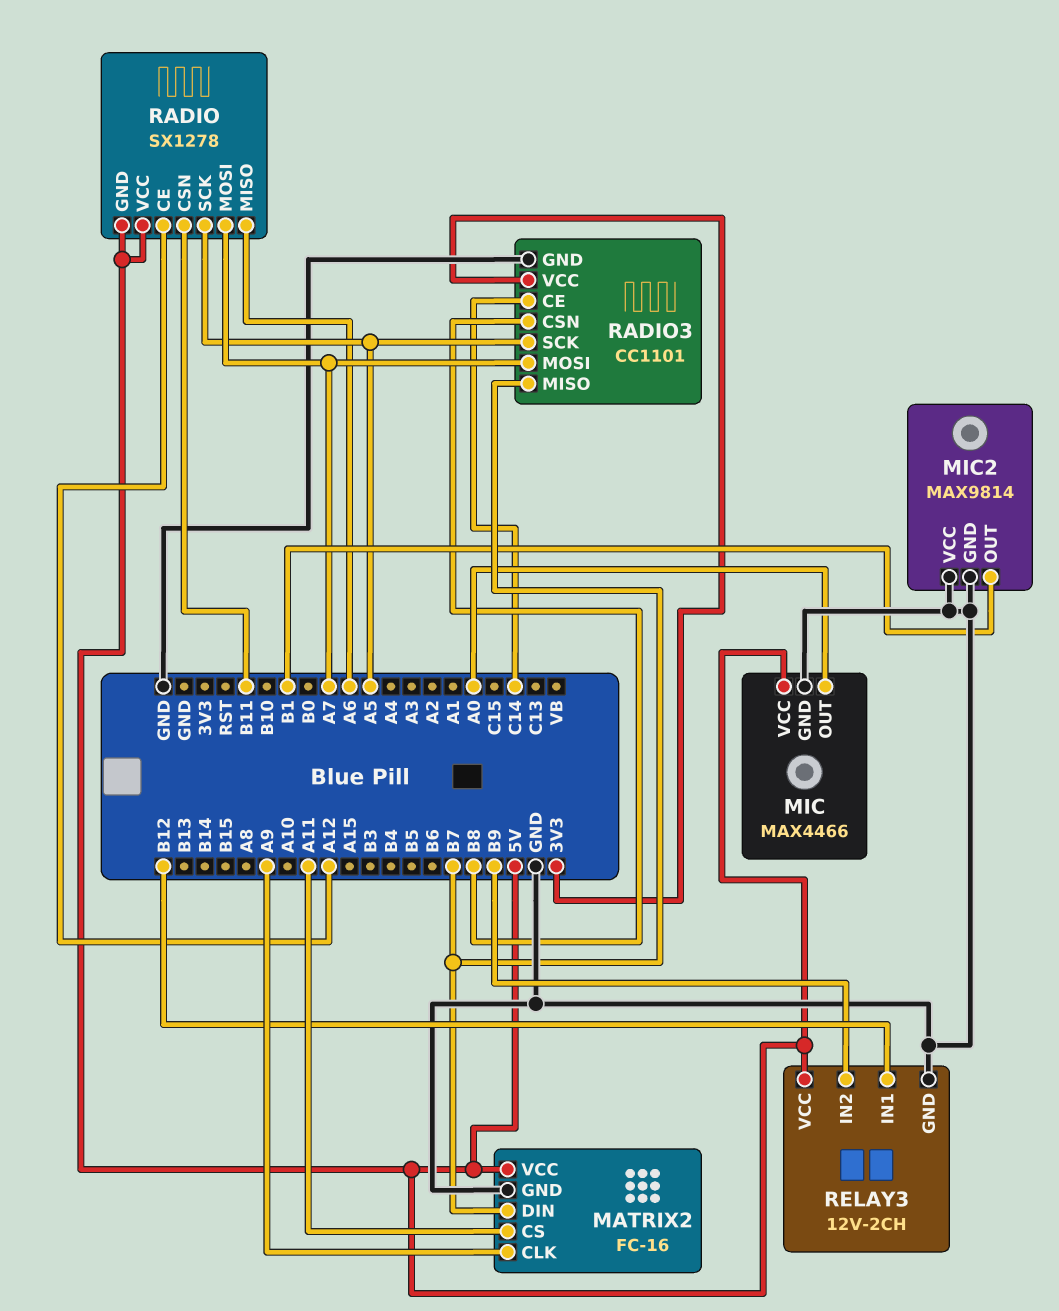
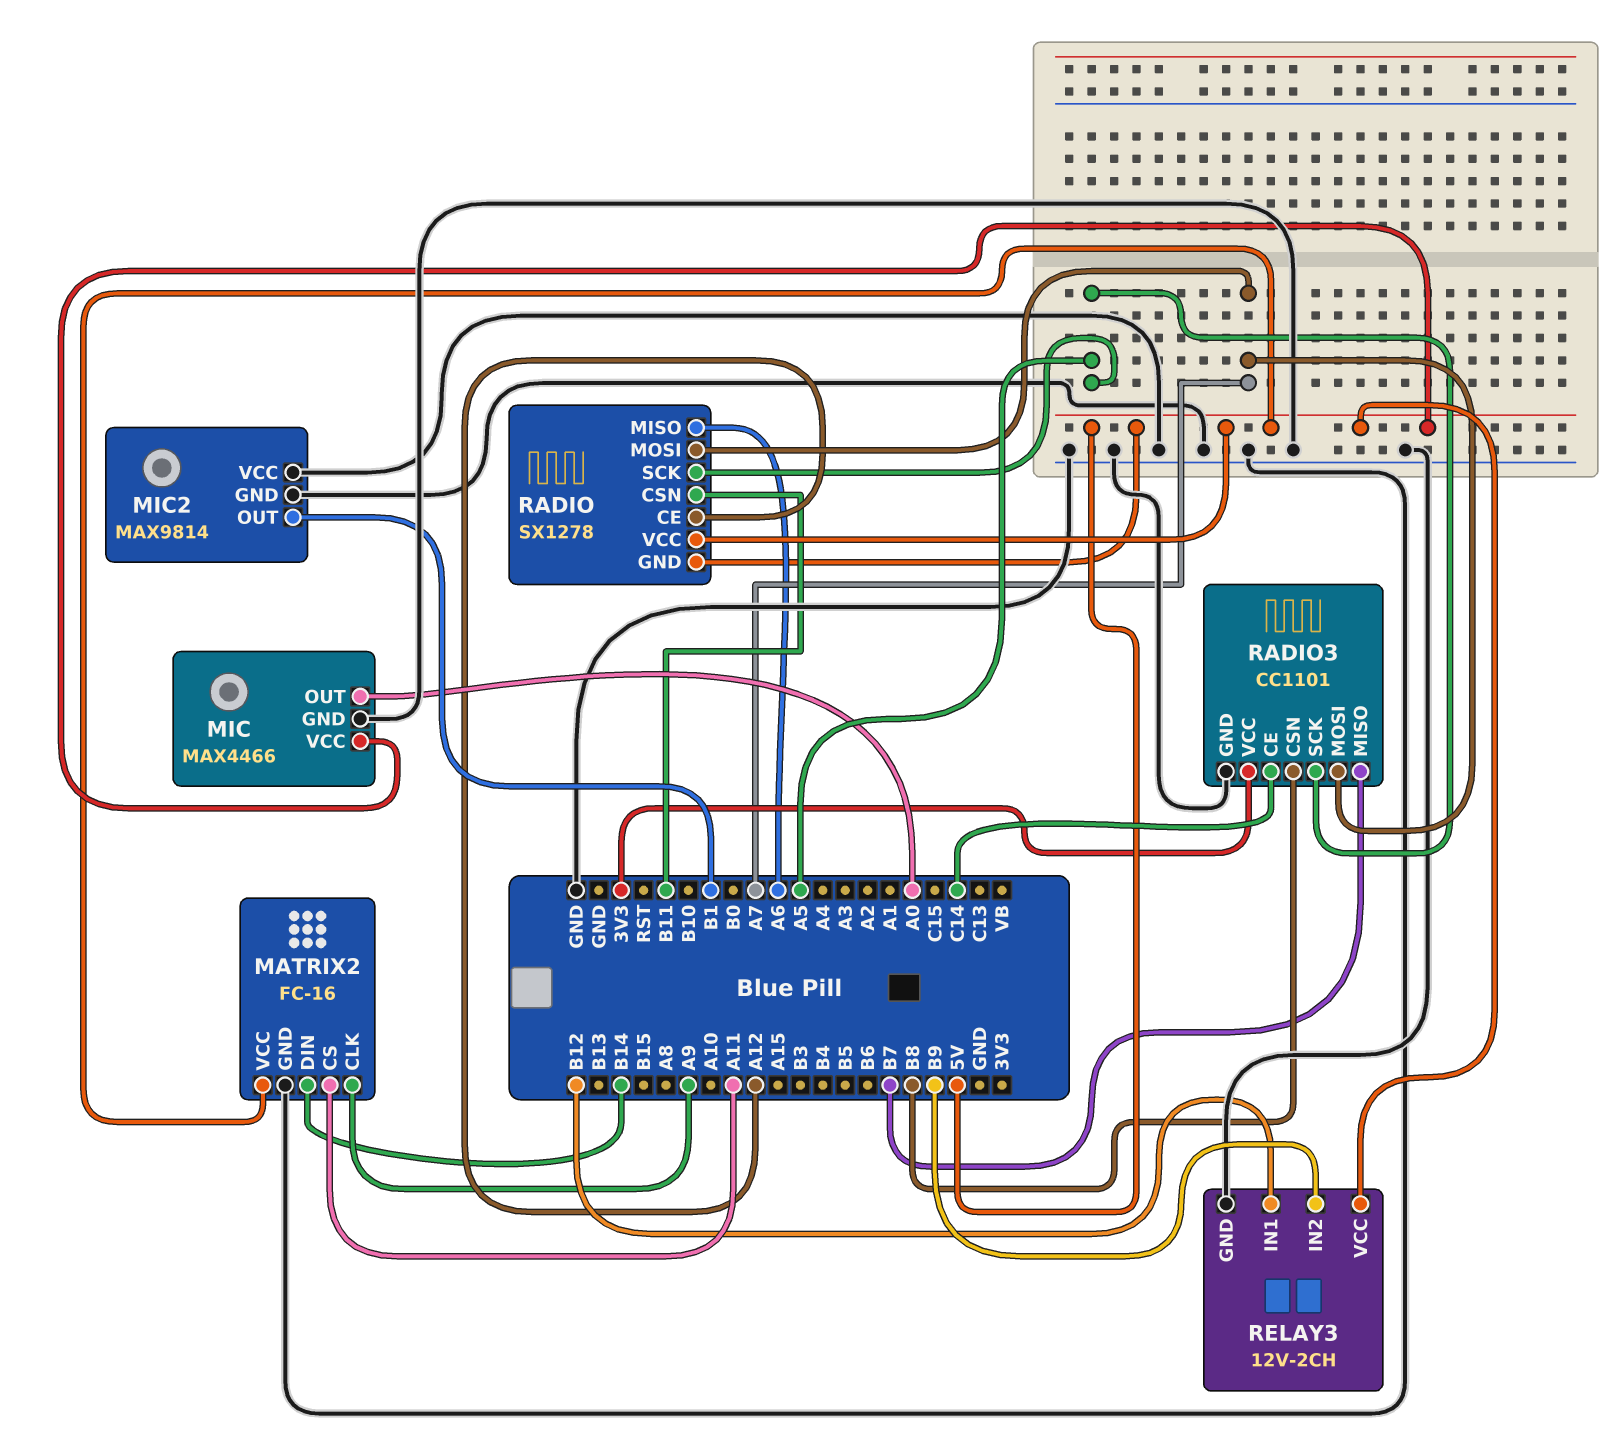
MATRIX2 pin DIN: B7 -> B14

